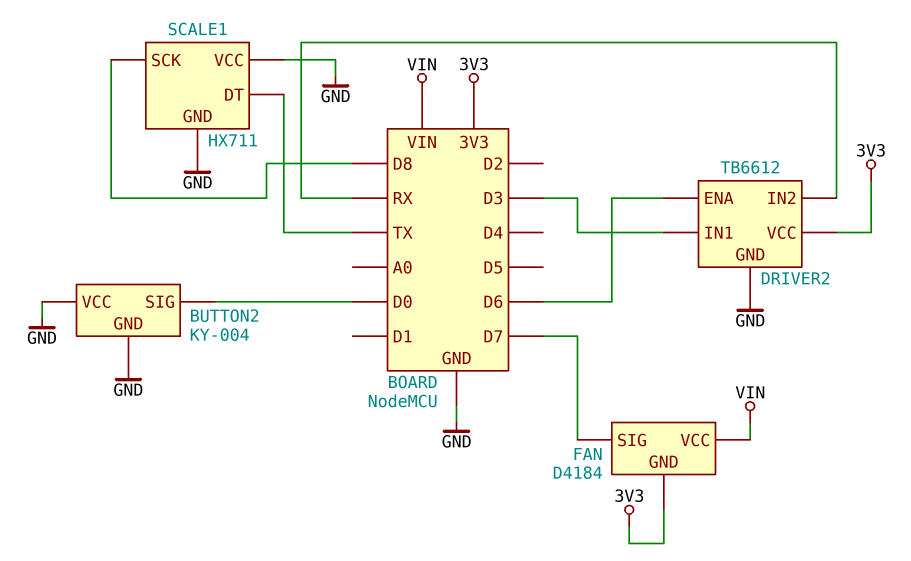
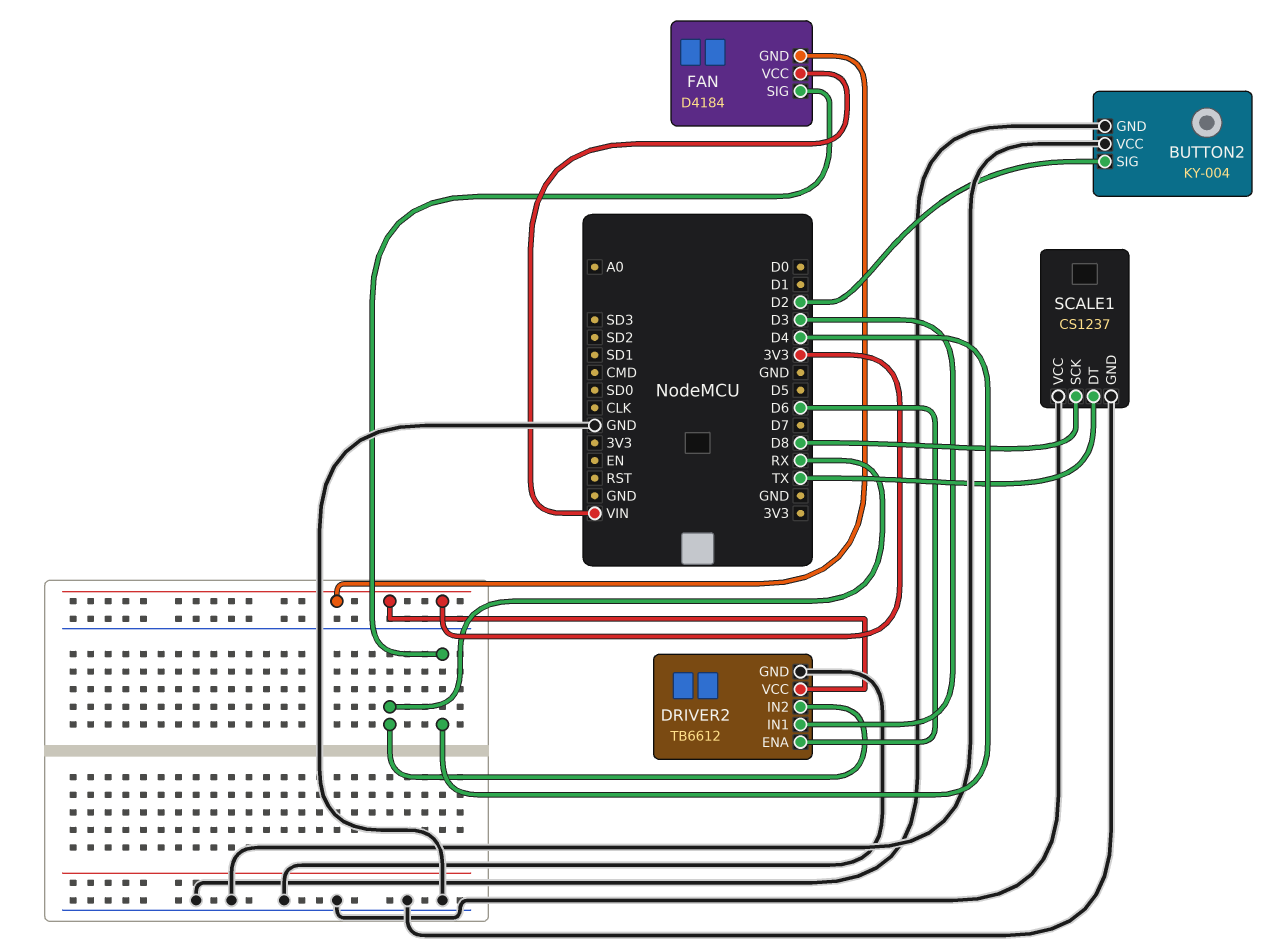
BUTTON2 pin SIG: D0 -> D2
FAN pin SIG: D7 -> D4
SCALE1: HX711 -> CS1237

